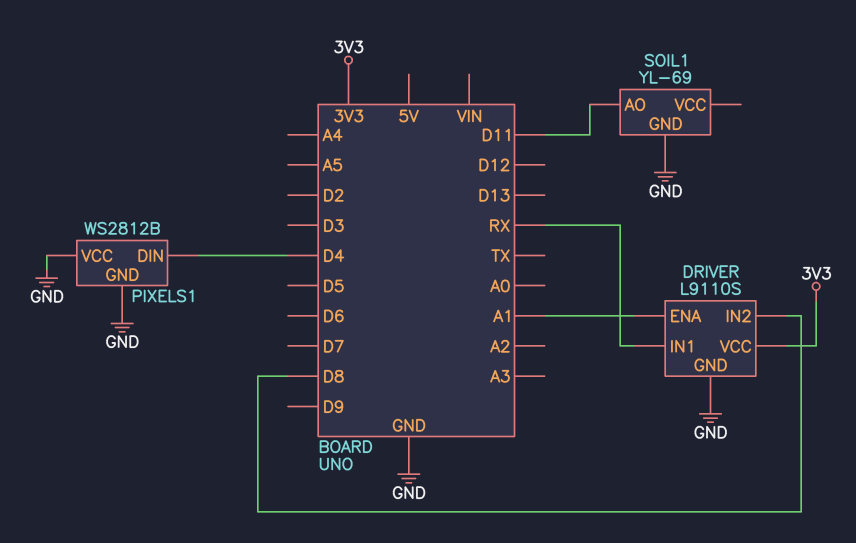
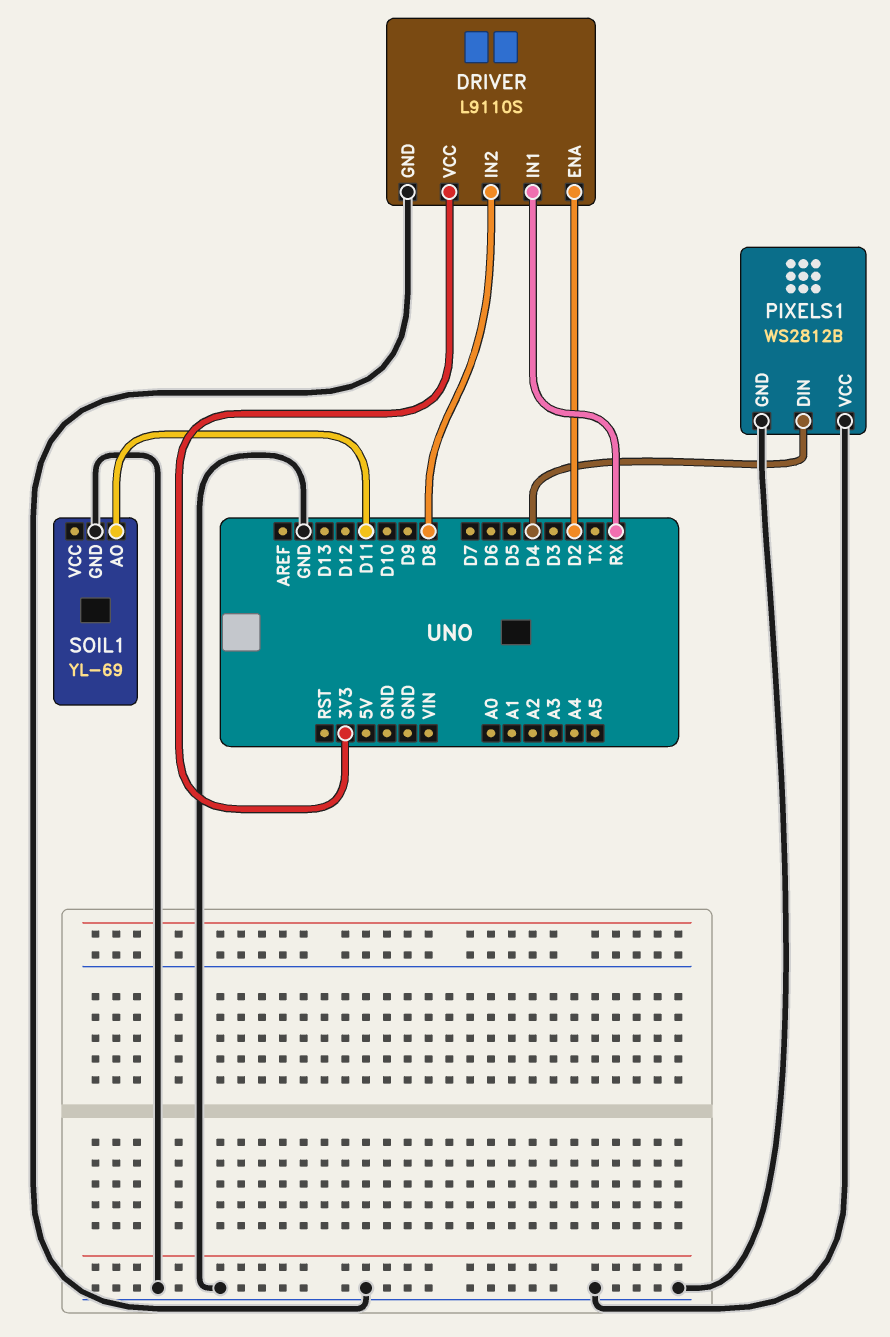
DRIVER pin ENA: A1 -> D2

